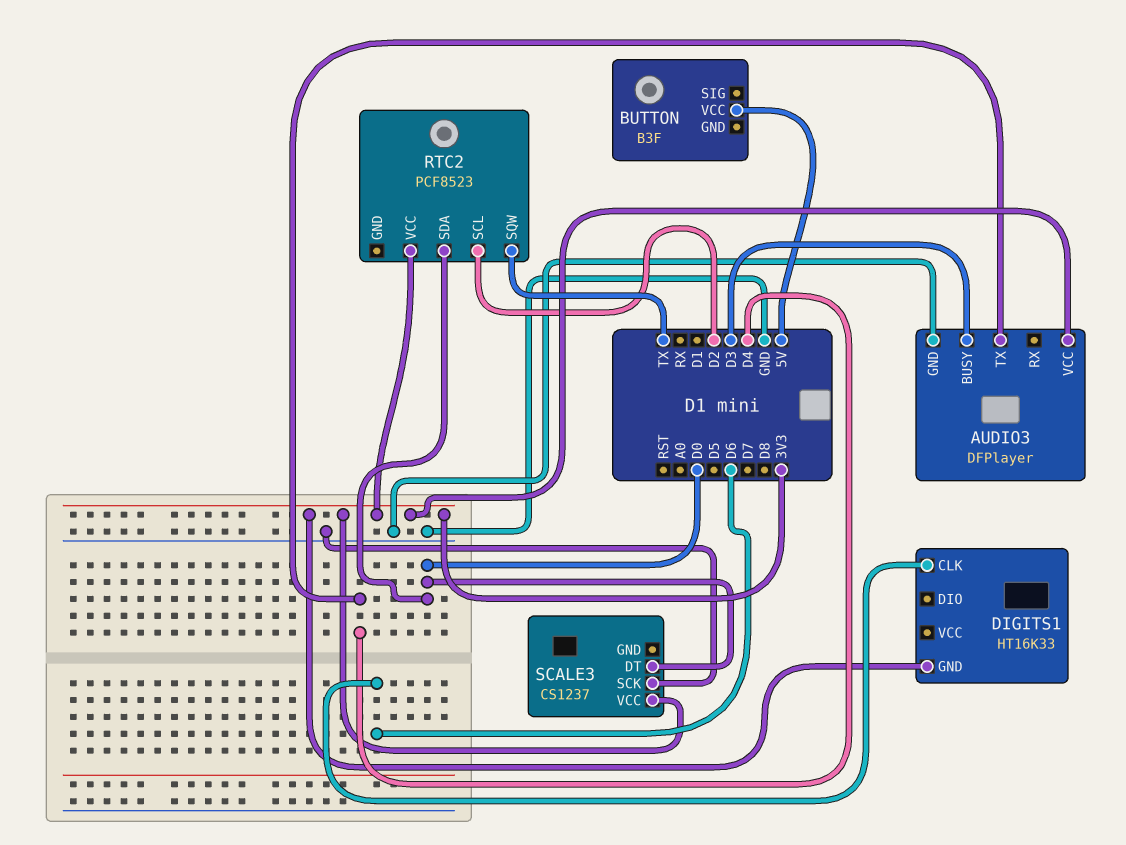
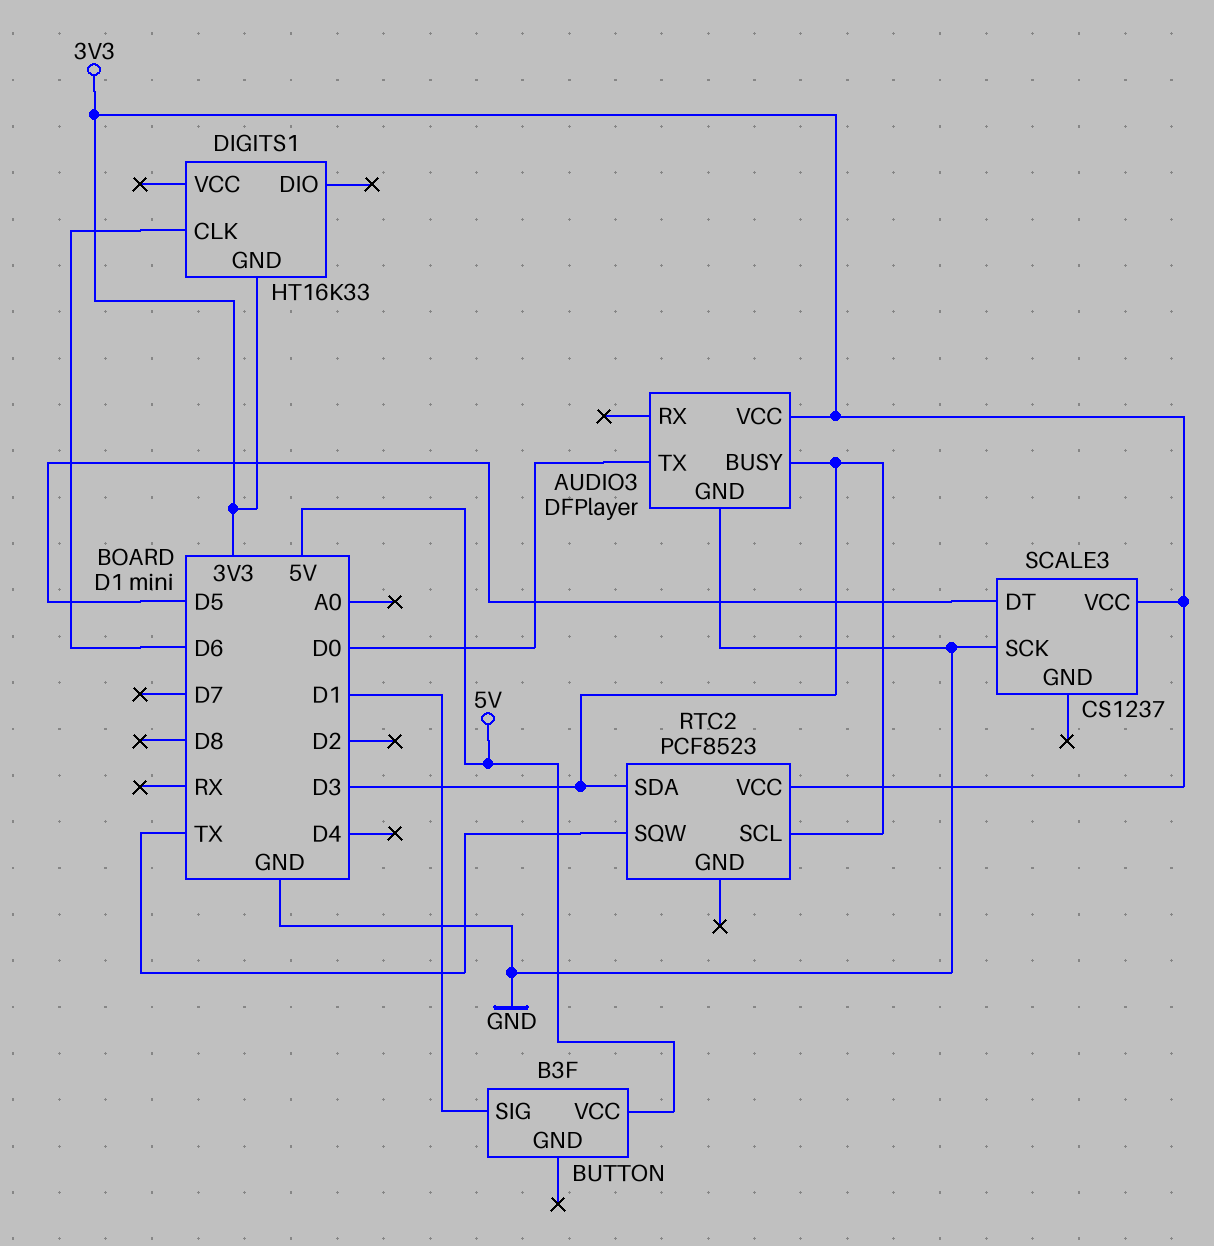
AUDIO3 pin TX: D4 -> D0
BUTTON pin SIG: none -> D1
RTC2 pin SCL: D2 -> D3
RTC2 pin SDA: D0 -> D3
SCALE3 pin DT: D0 -> D5

